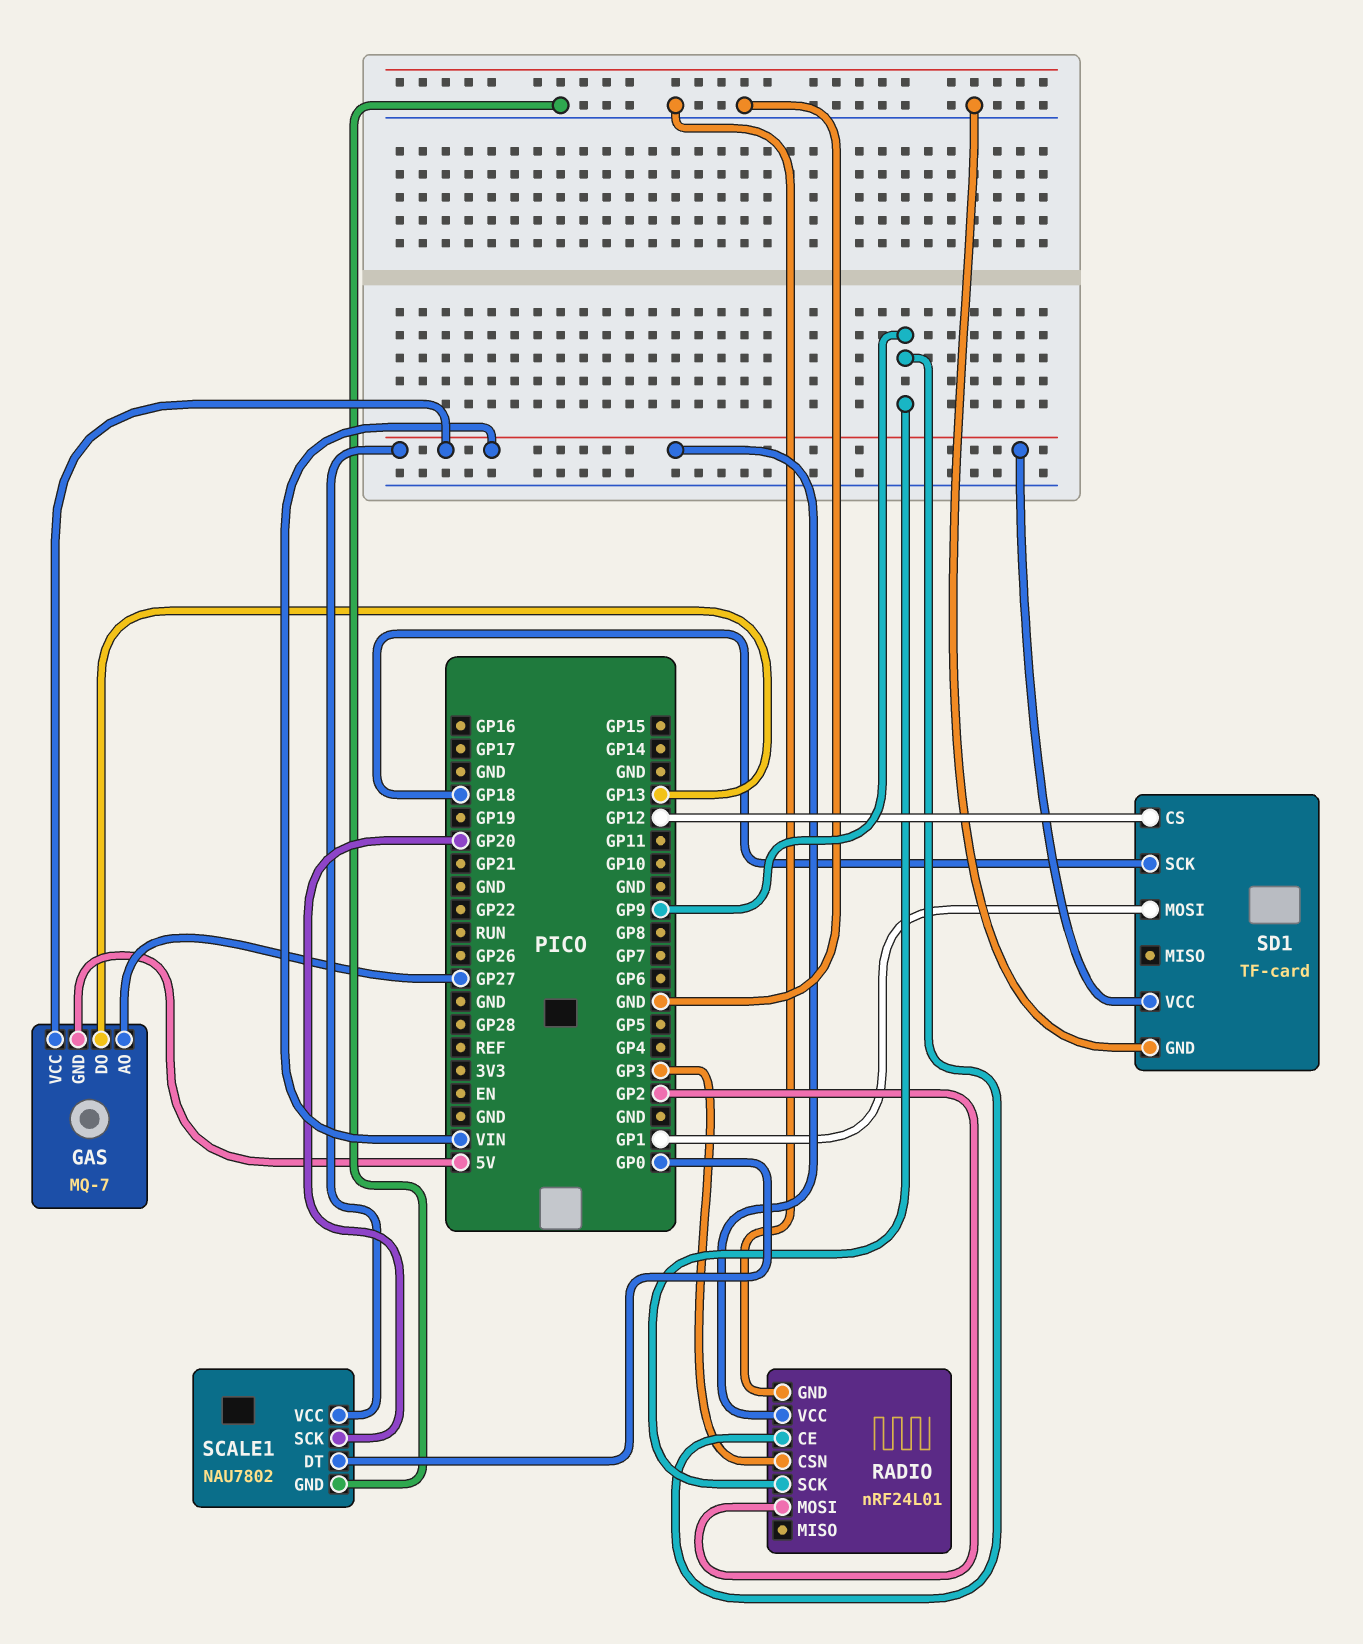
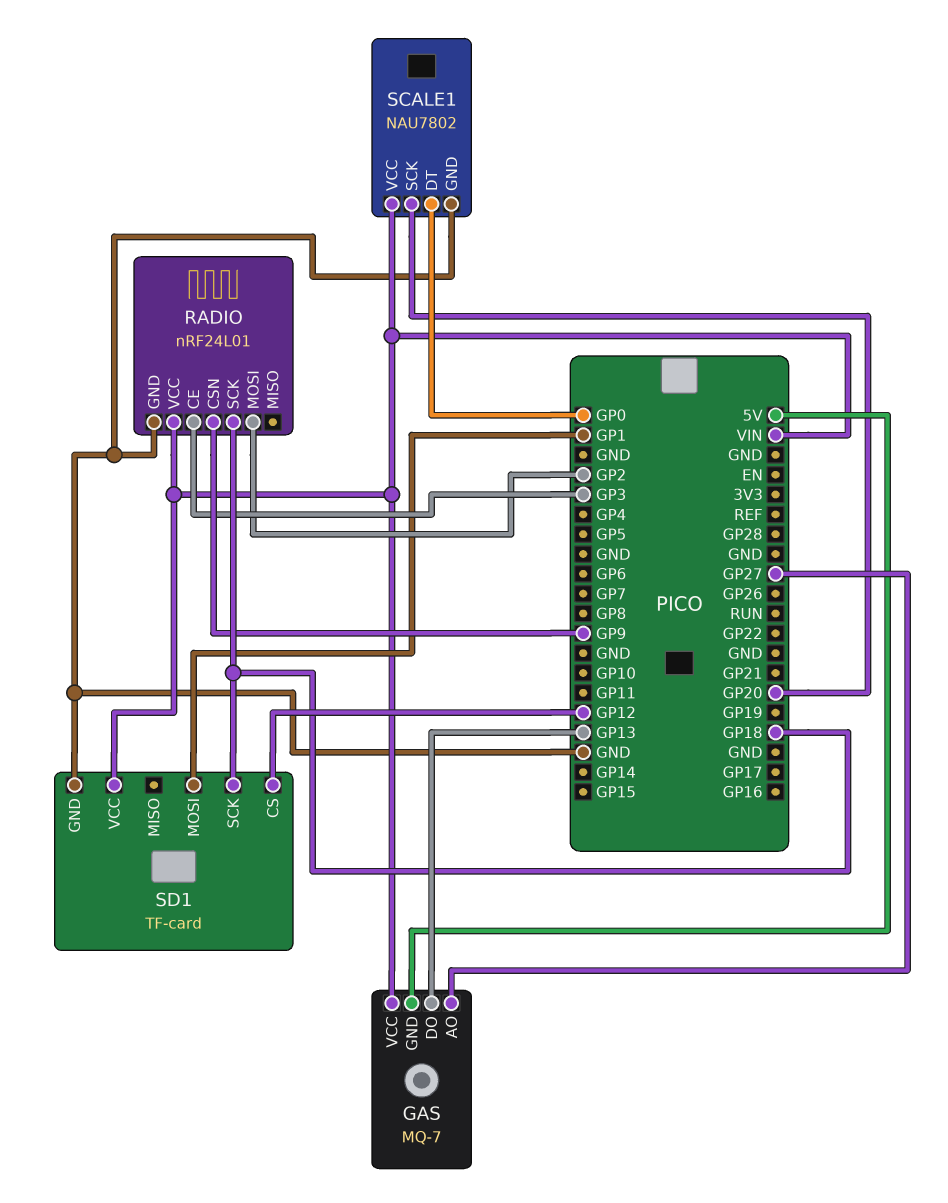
RADIO pin CE: GP9 -> GP3
RADIO pin CSN: GP3 -> GP9
RADIO pin SCK: GP9 -> GP18

